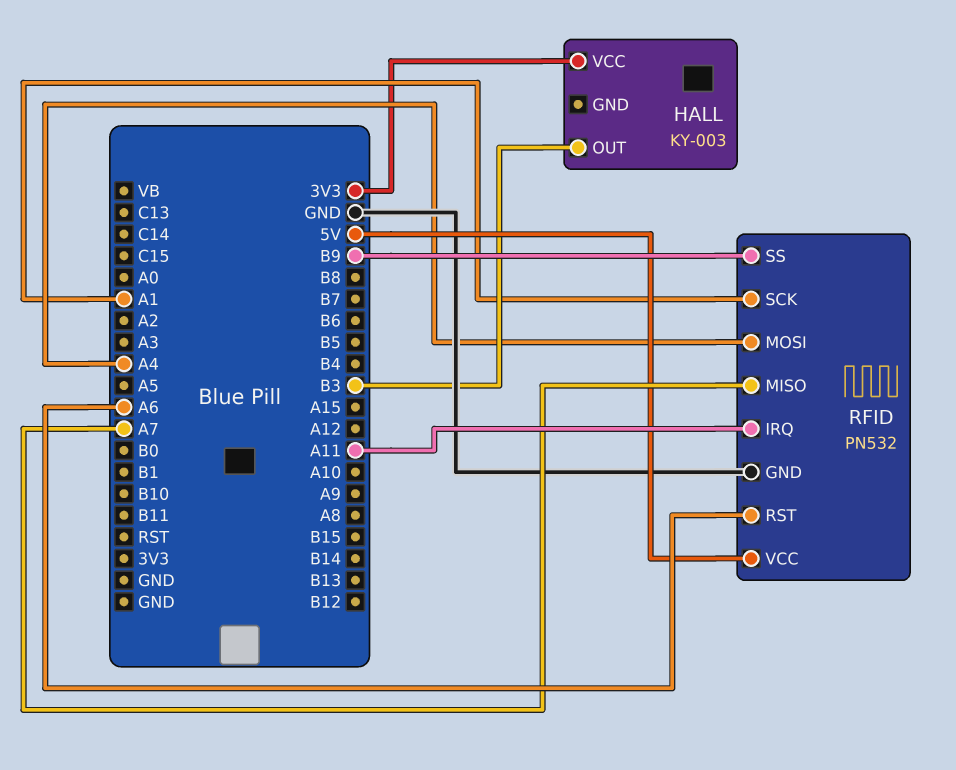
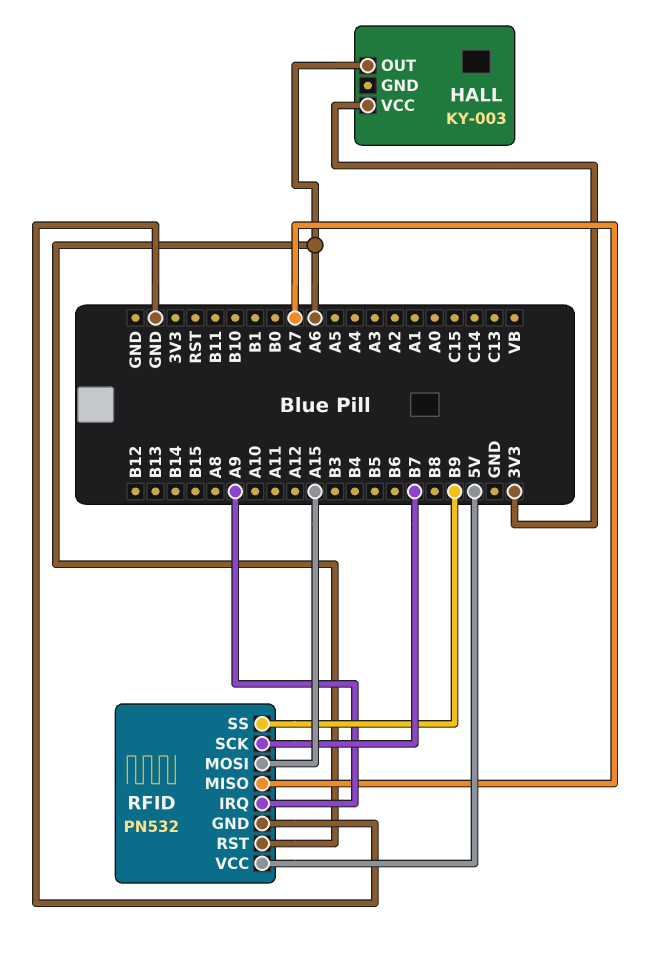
HALL pin OUT: B3 -> A6
RFID pin IRQ: A11 -> A9
RFID pin MOSI: A4 -> A15
RFID pin SCK: A1 -> B7

